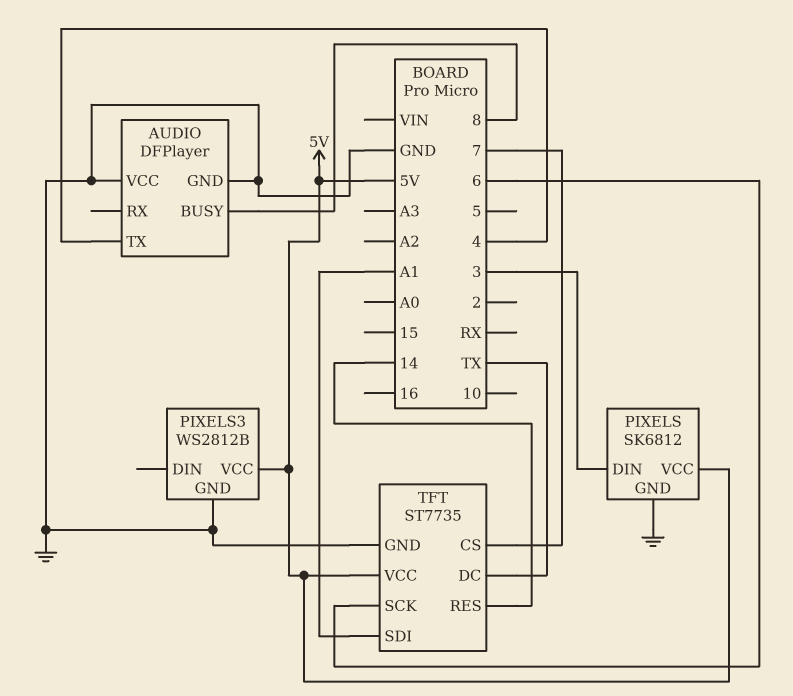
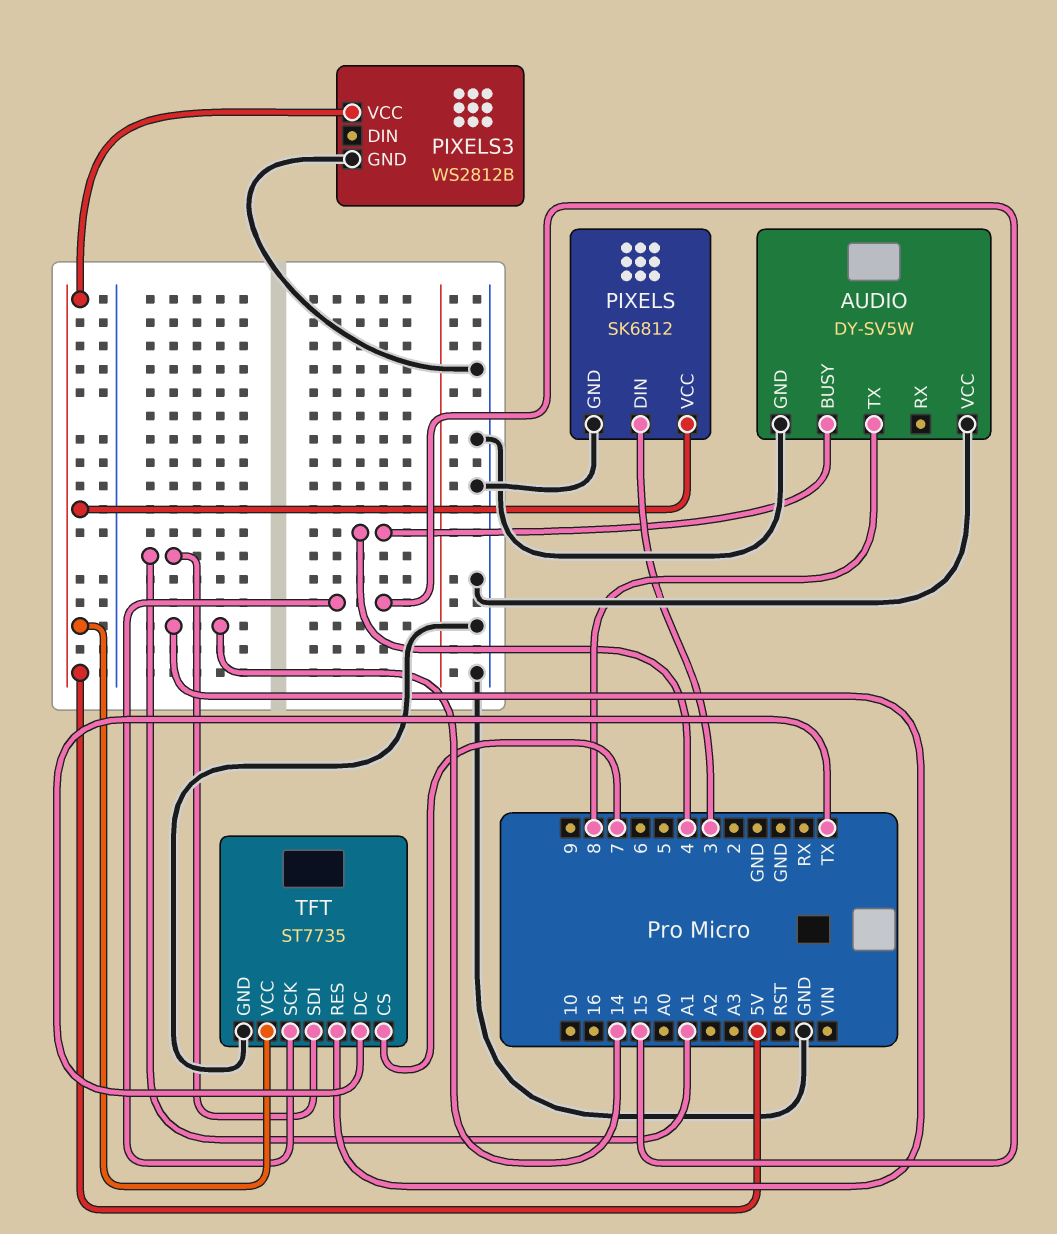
AUDIO: DFPlayer -> DY-SV5W
AUDIO pin BUSY: 8 -> 4
AUDIO pin TX: 4 -> 8
TFT pin SCK: 6 -> 15

